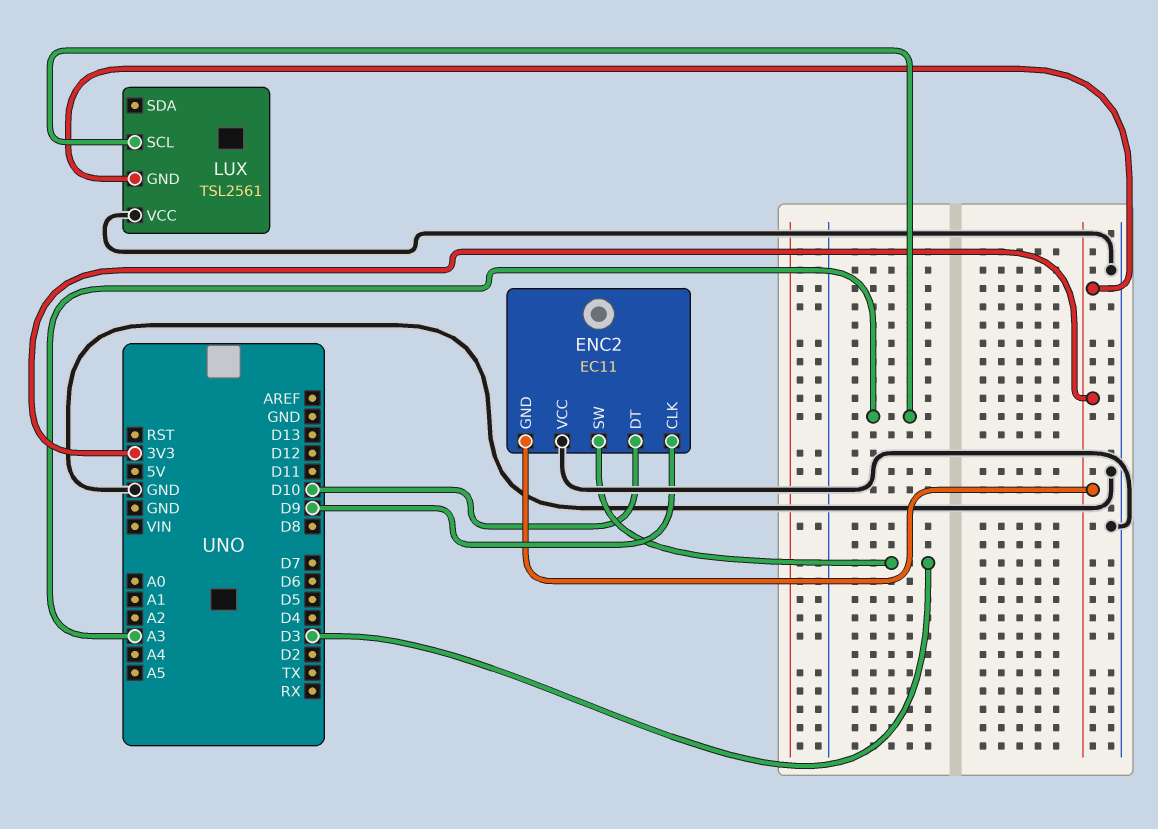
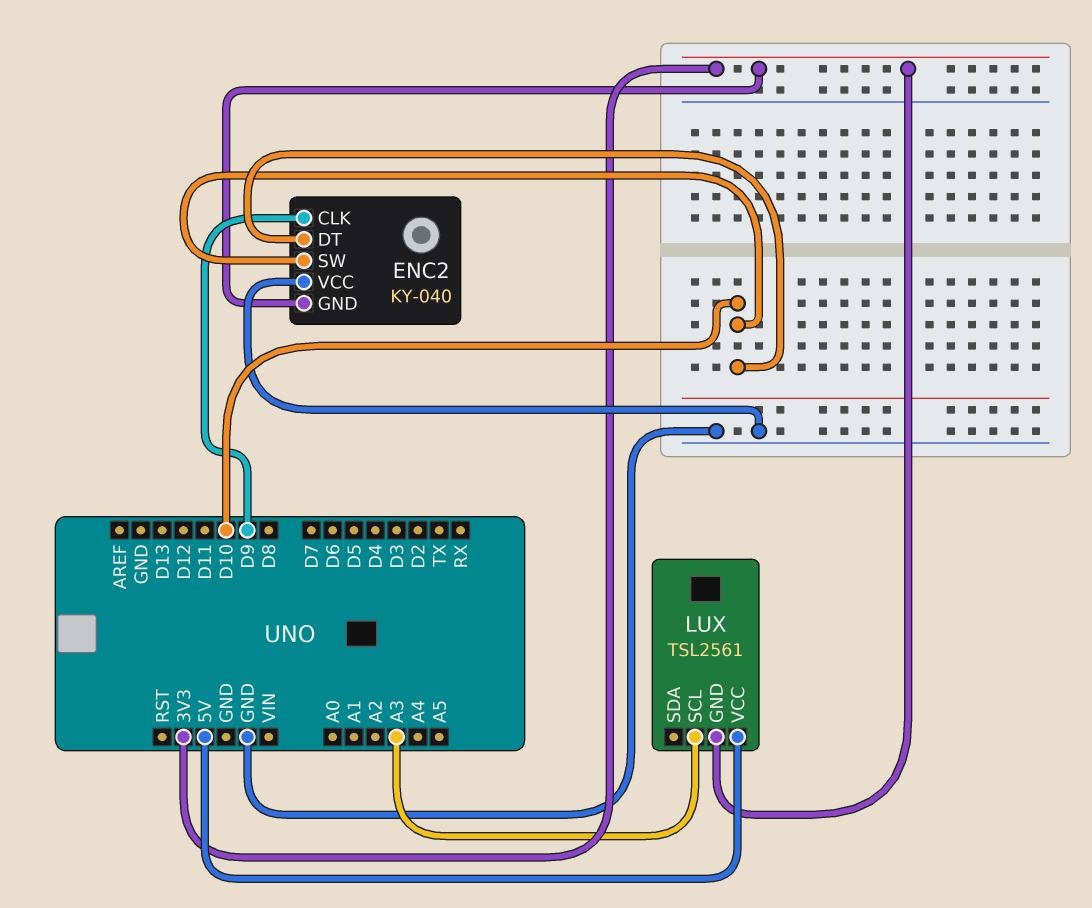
ENC2: EC11 -> KY-040
ENC2 pin SW: D3 -> D10
LUX pin VCC: GND -> 5V

